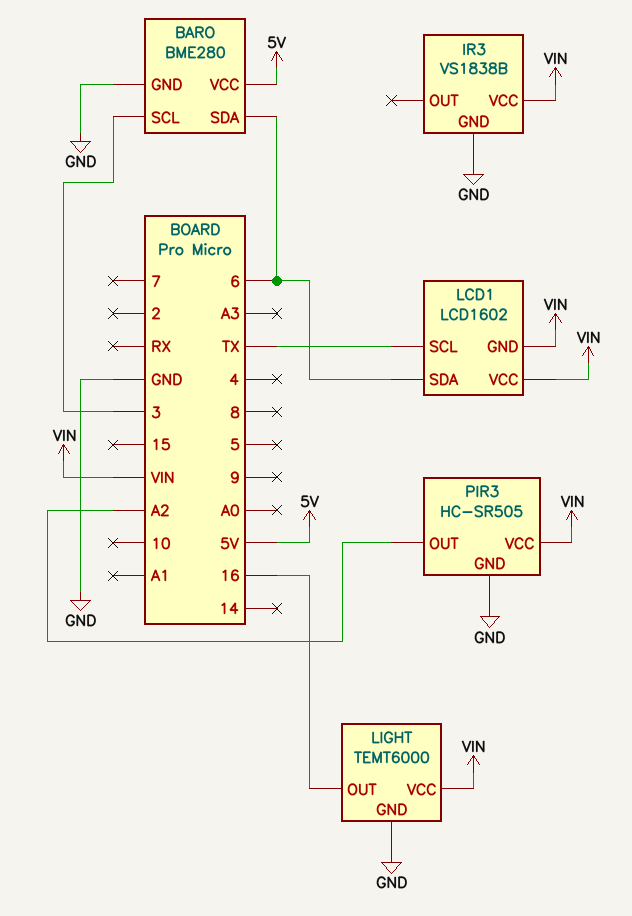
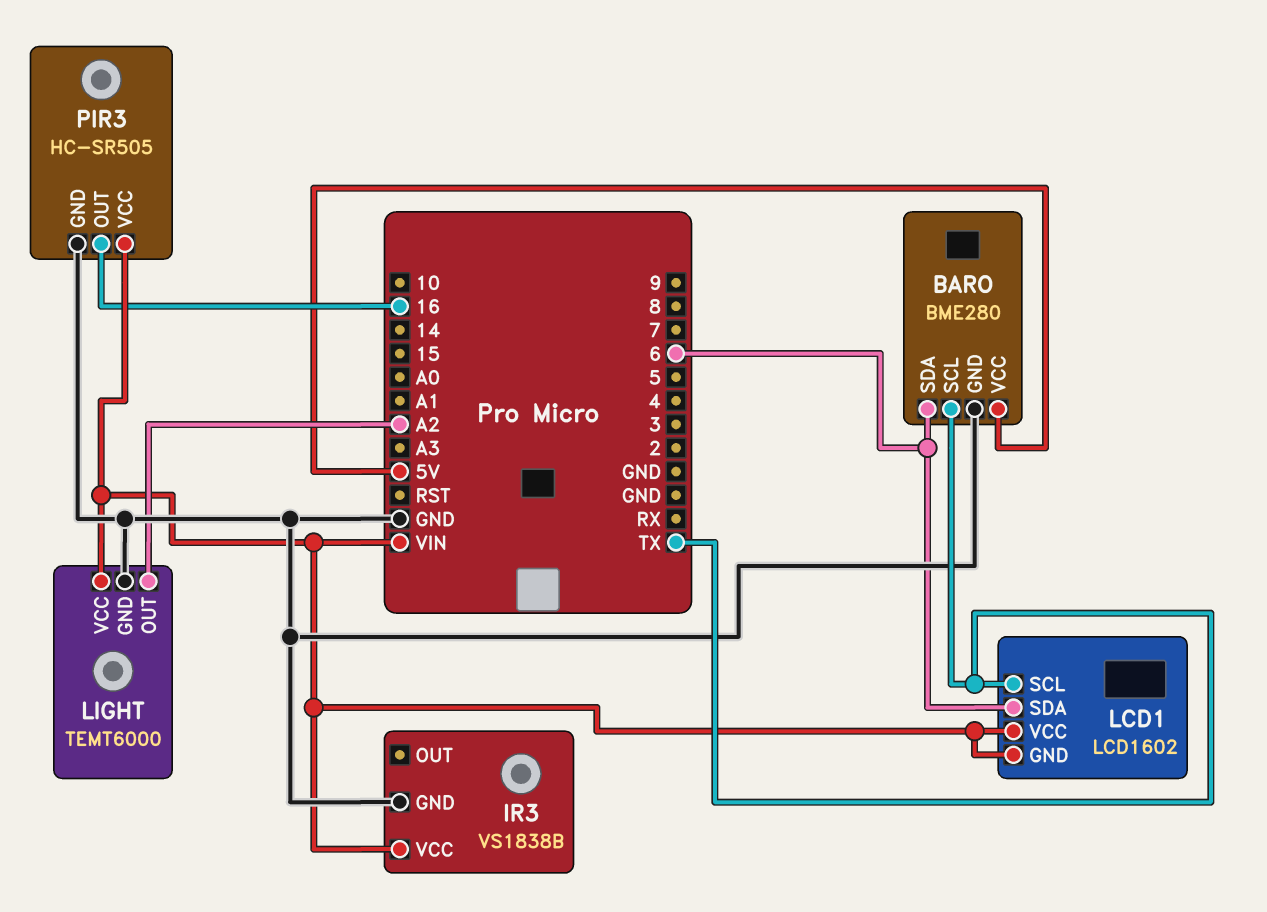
BARO pin SCL: 3 -> TX
LIGHT pin OUT: 16 -> A2
PIR3 pin OUT: A2 -> 16

